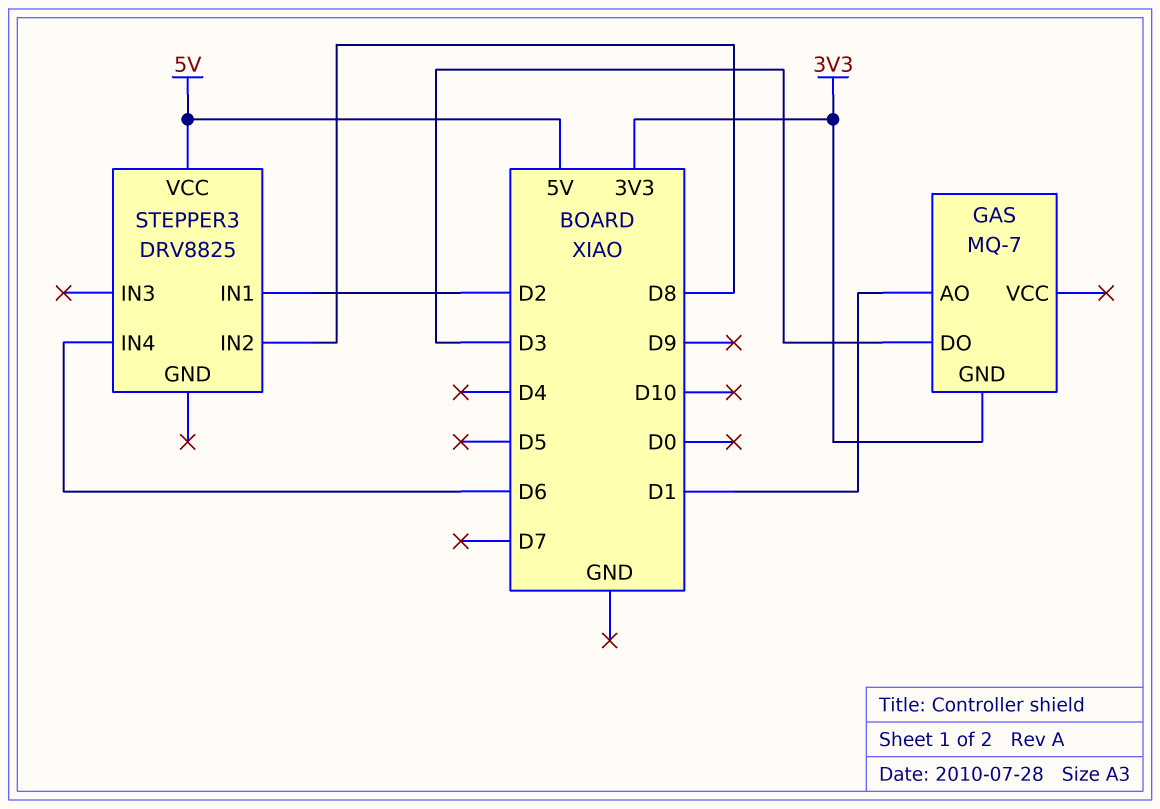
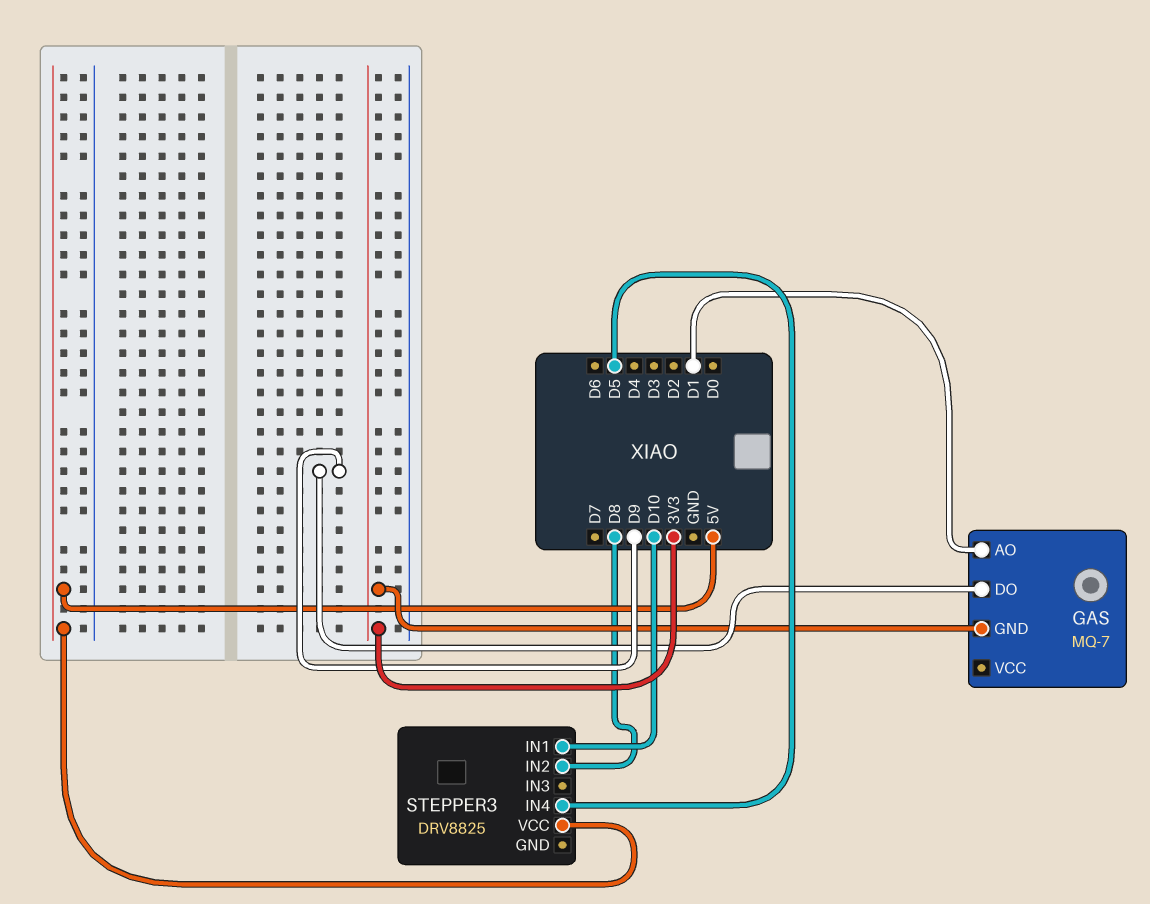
GAS pin DO: D3 -> D9
STEPPER3 pin IN1: D2 -> D10
STEPPER3 pin IN4: D6 -> D5

